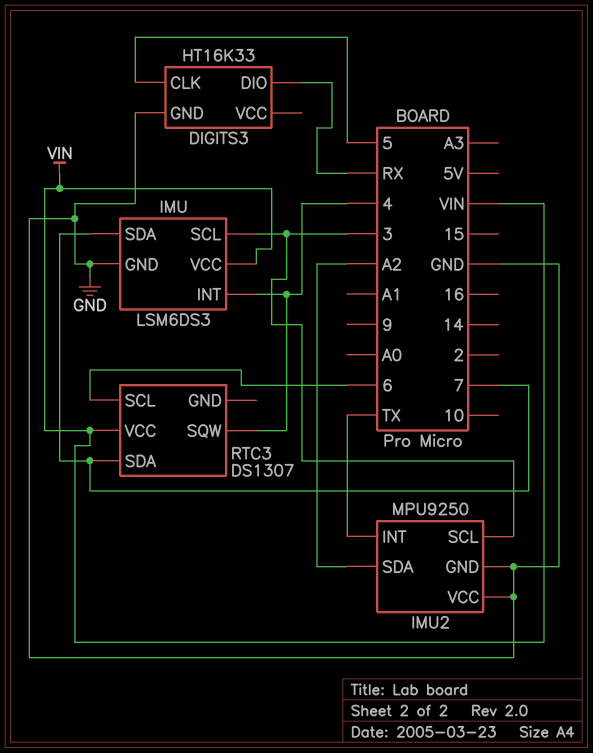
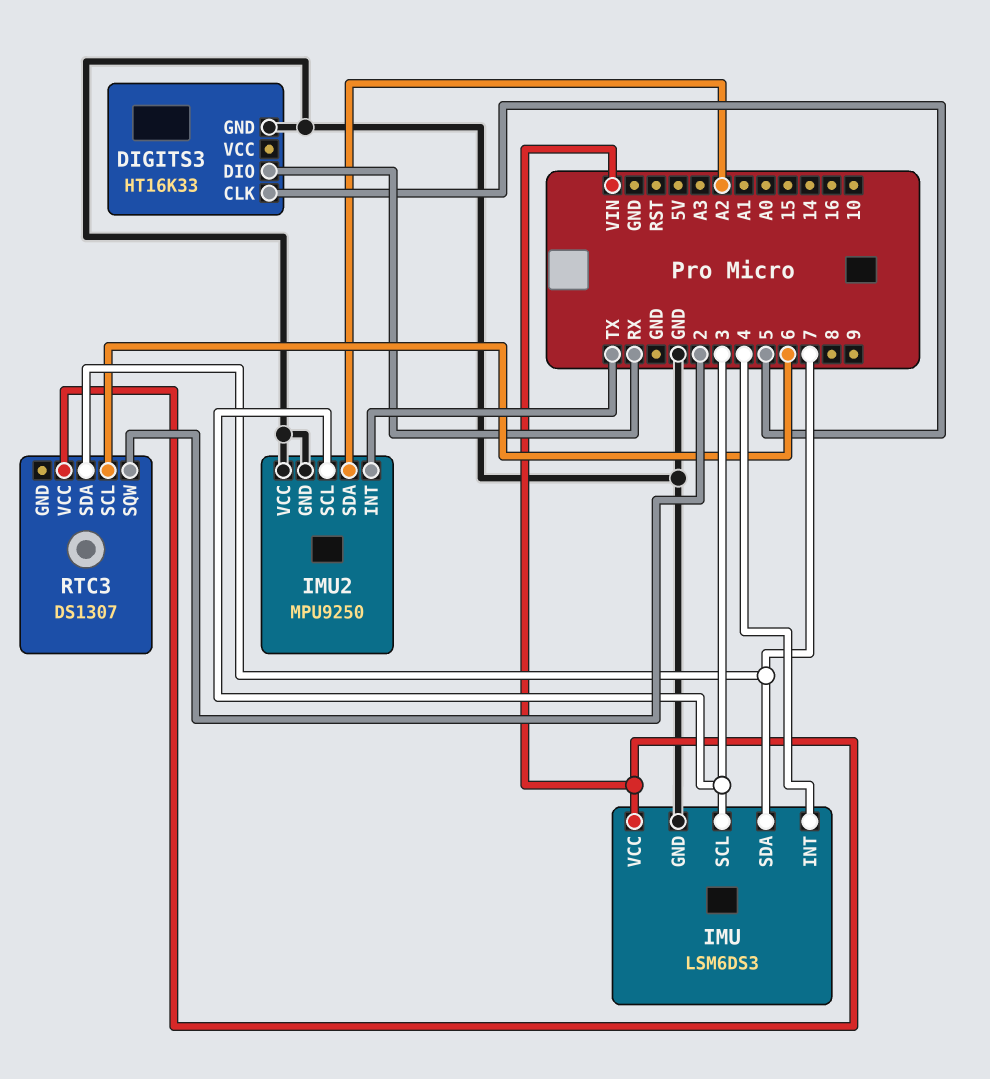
RTC3 pin SQW: 4 -> 2

